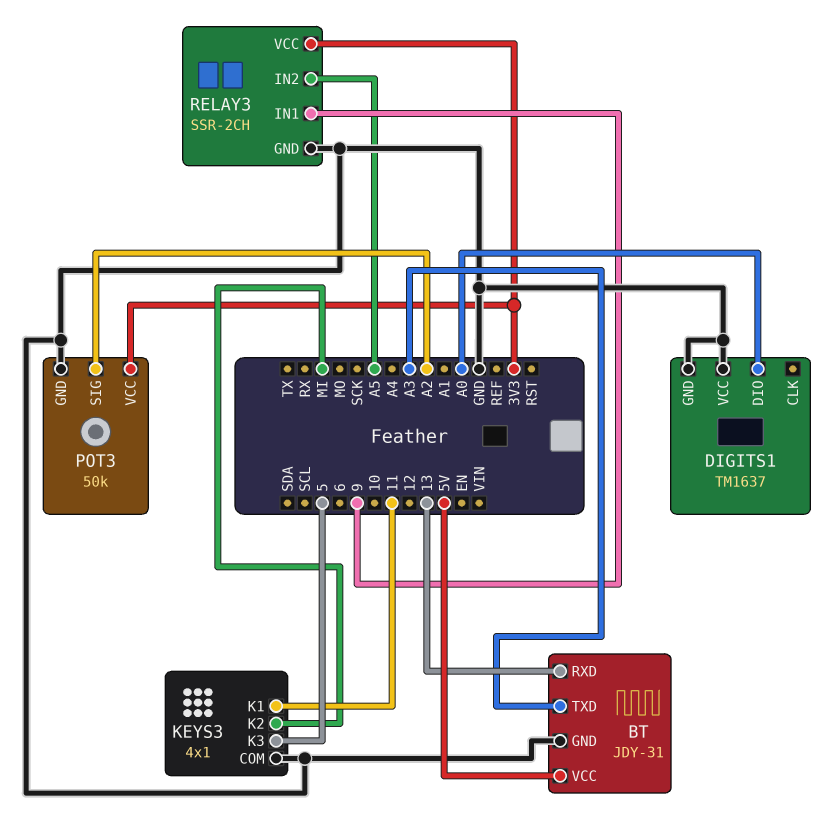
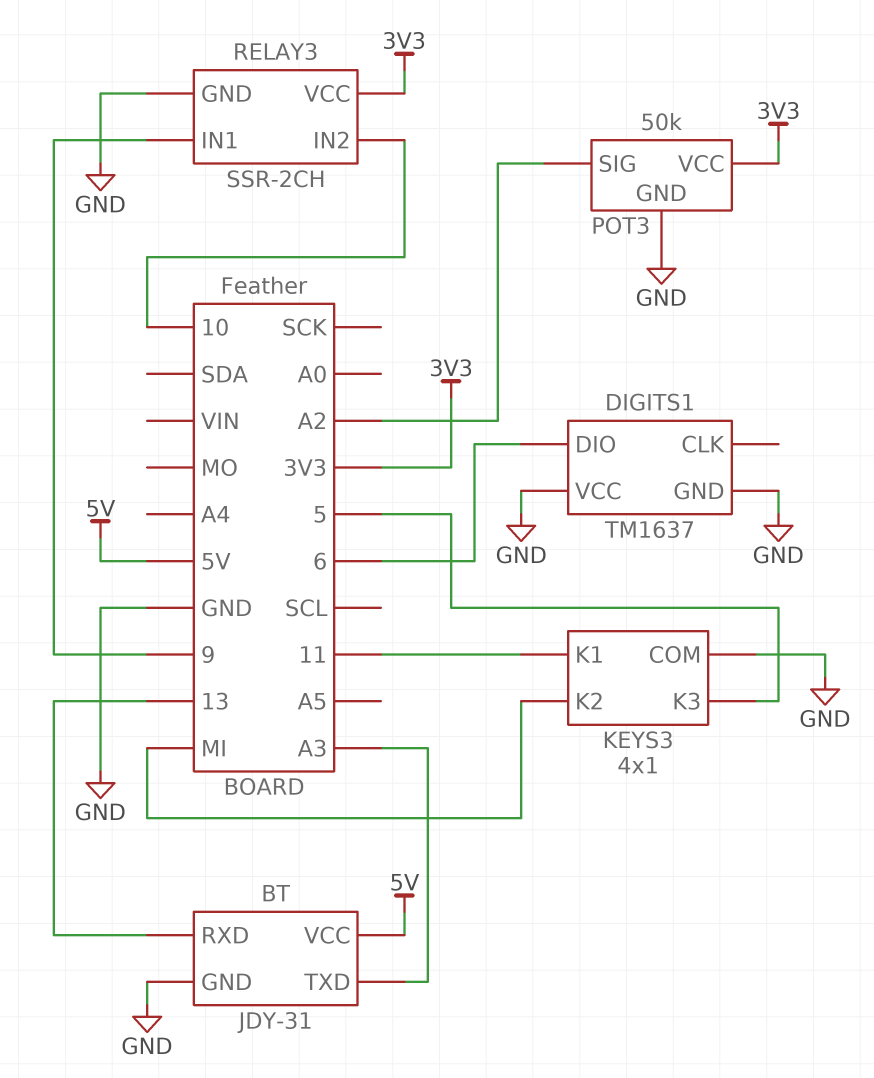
DIGITS1 pin DIO: A0 -> 6
RELAY3 pin IN2: A5 -> 10

